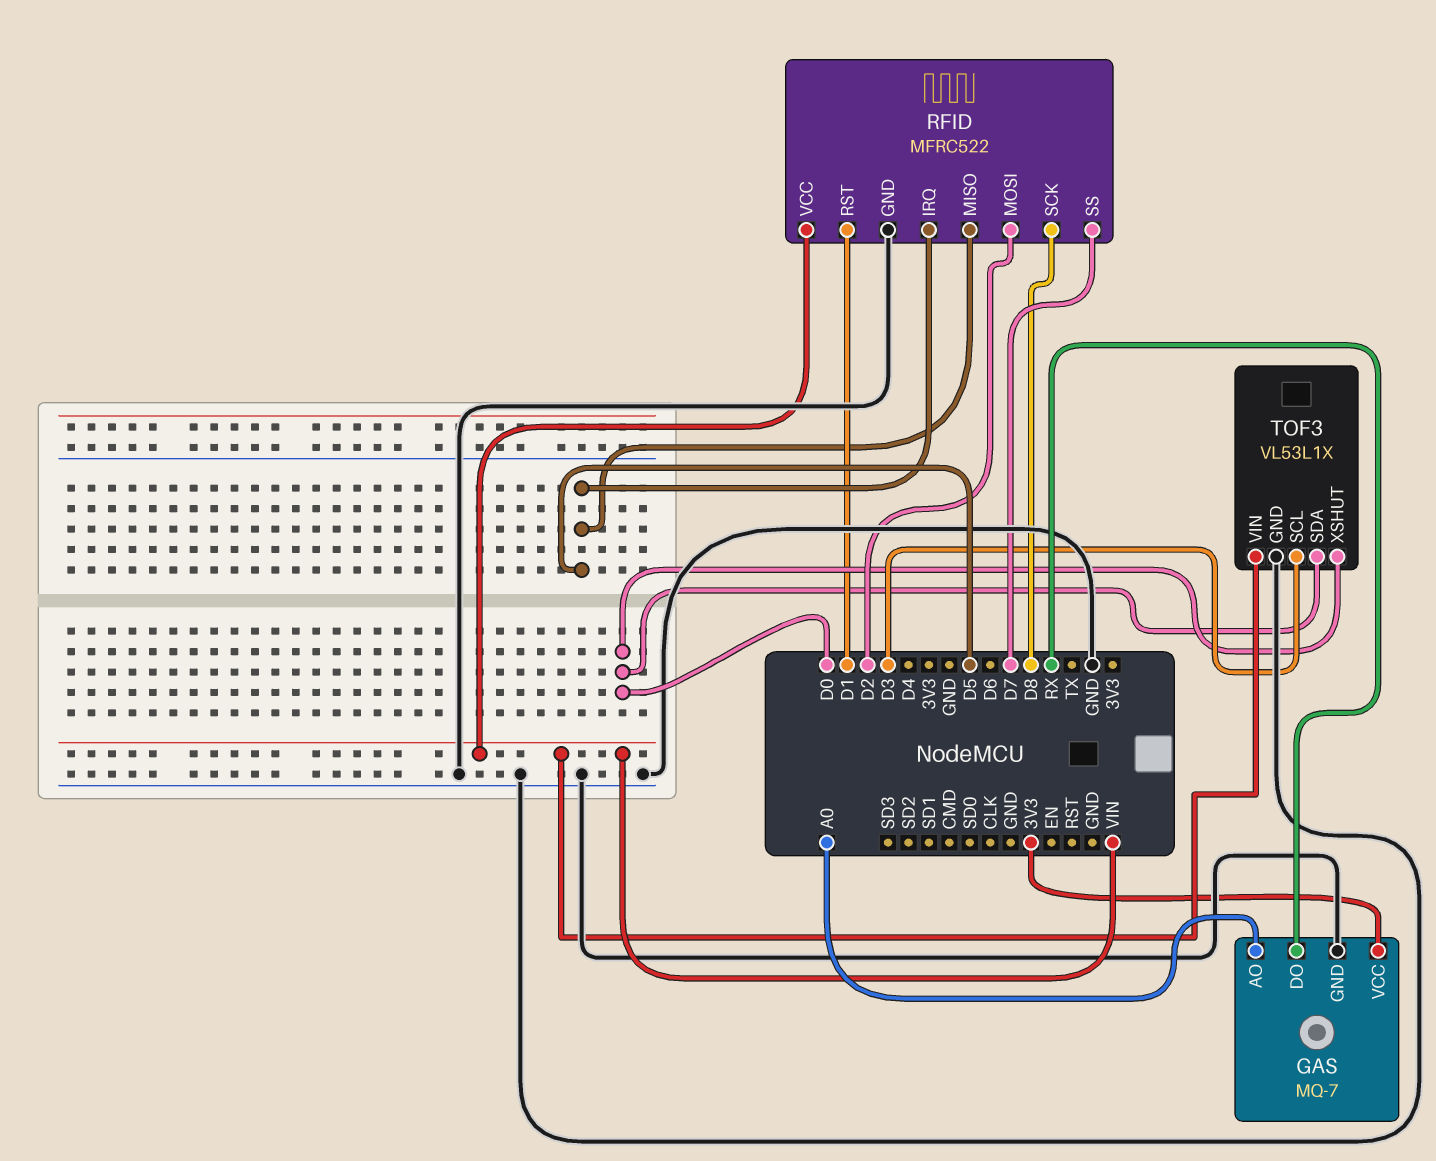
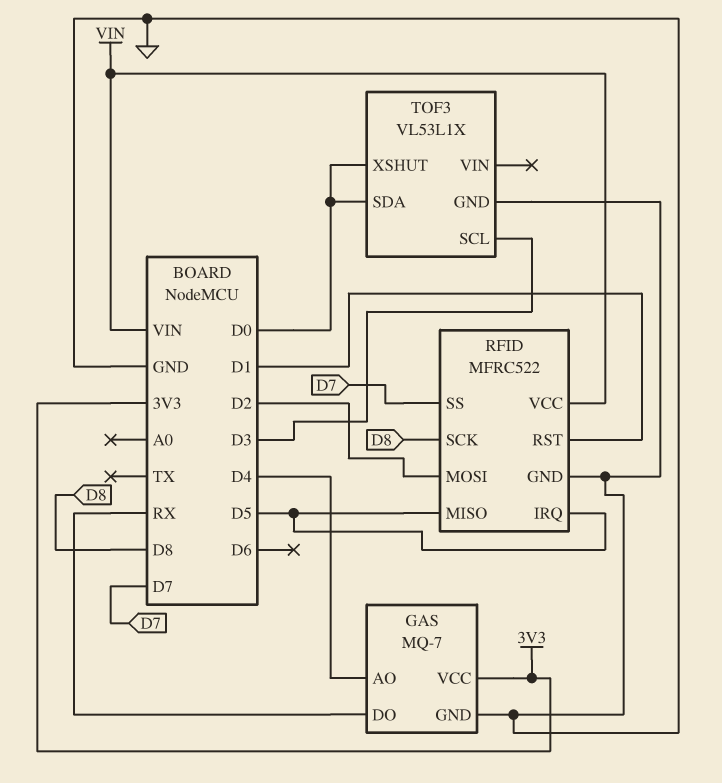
GAS pin AO: A0 -> D4
TOF3 pin VIN: VIN -> none

